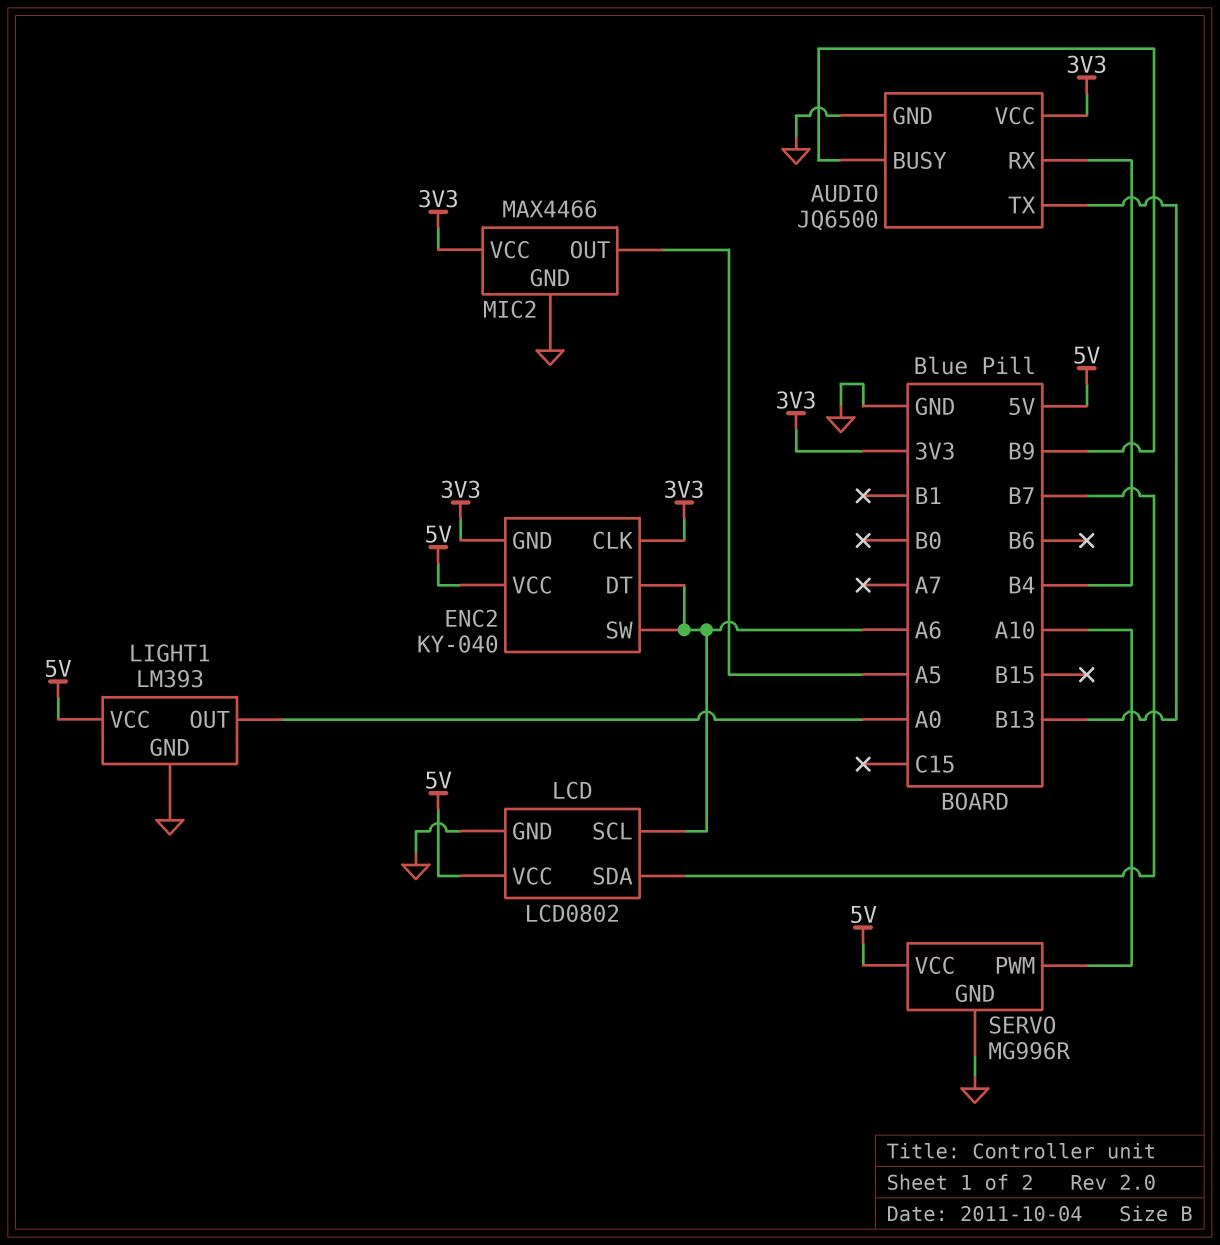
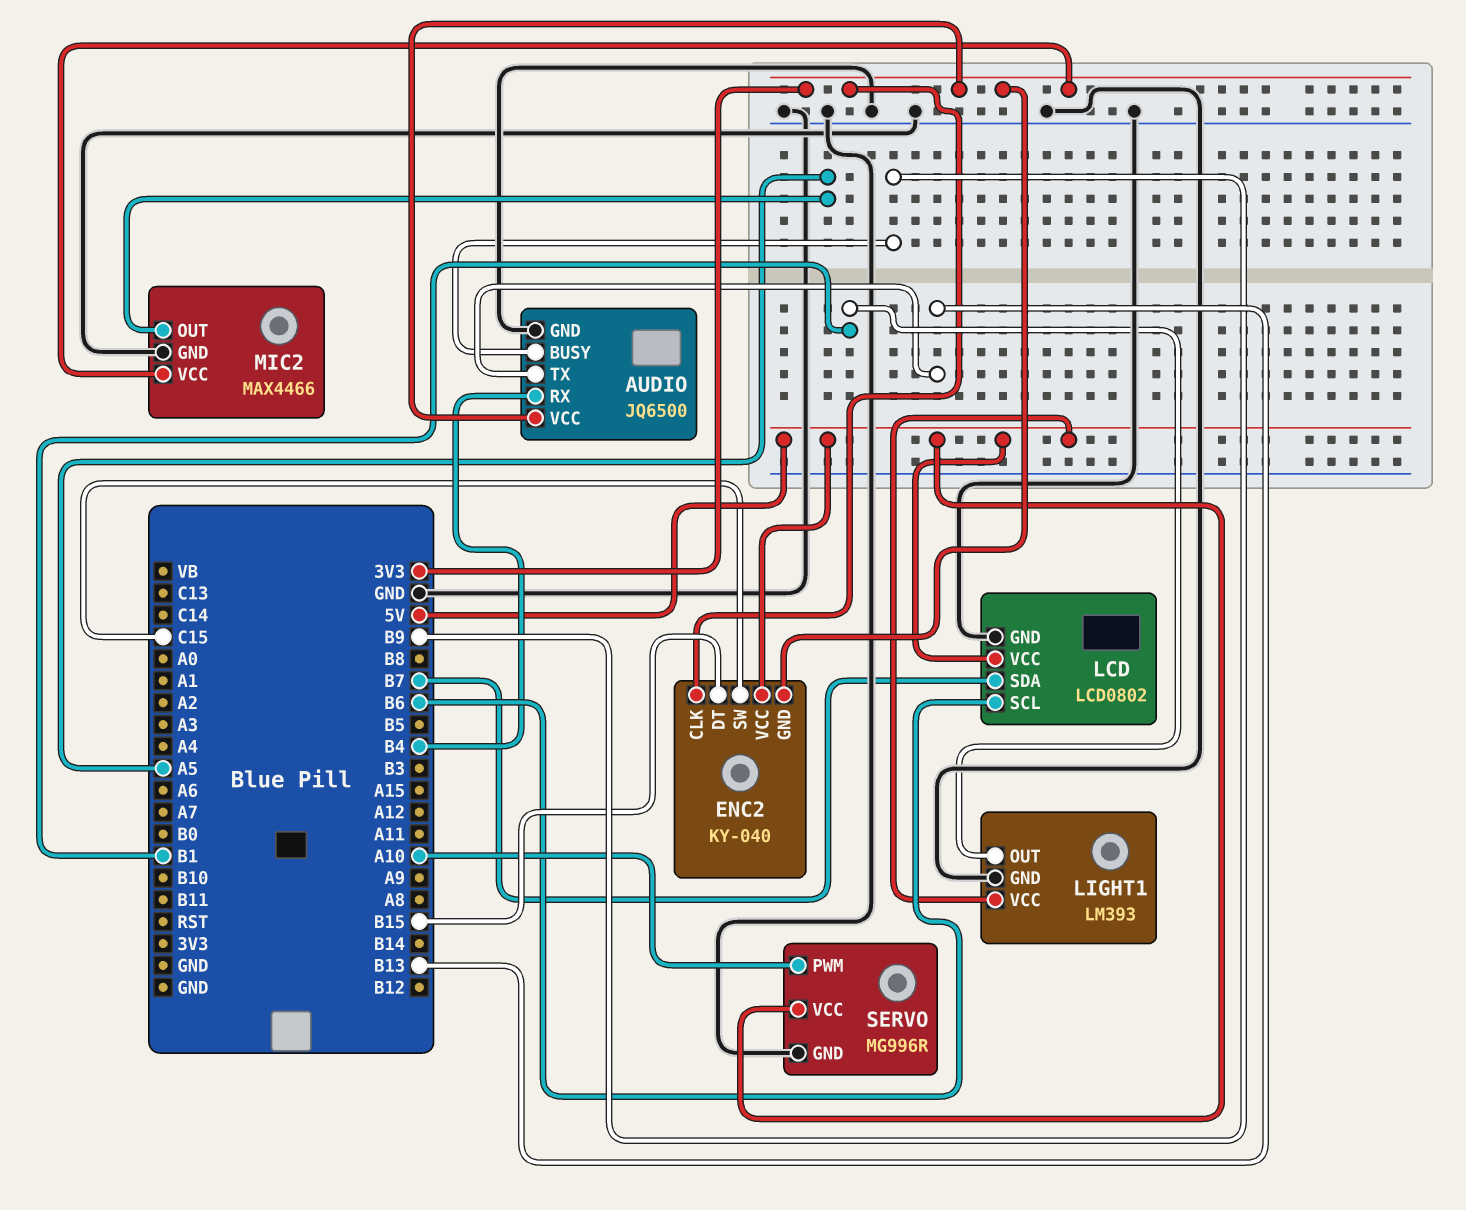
ENC2 pin DT: A6 -> B15
ENC2 pin SW: A6 -> C15
LCD pin SCL: A6 -> B6
LIGHT1 pin OUT: A0 -> B1

